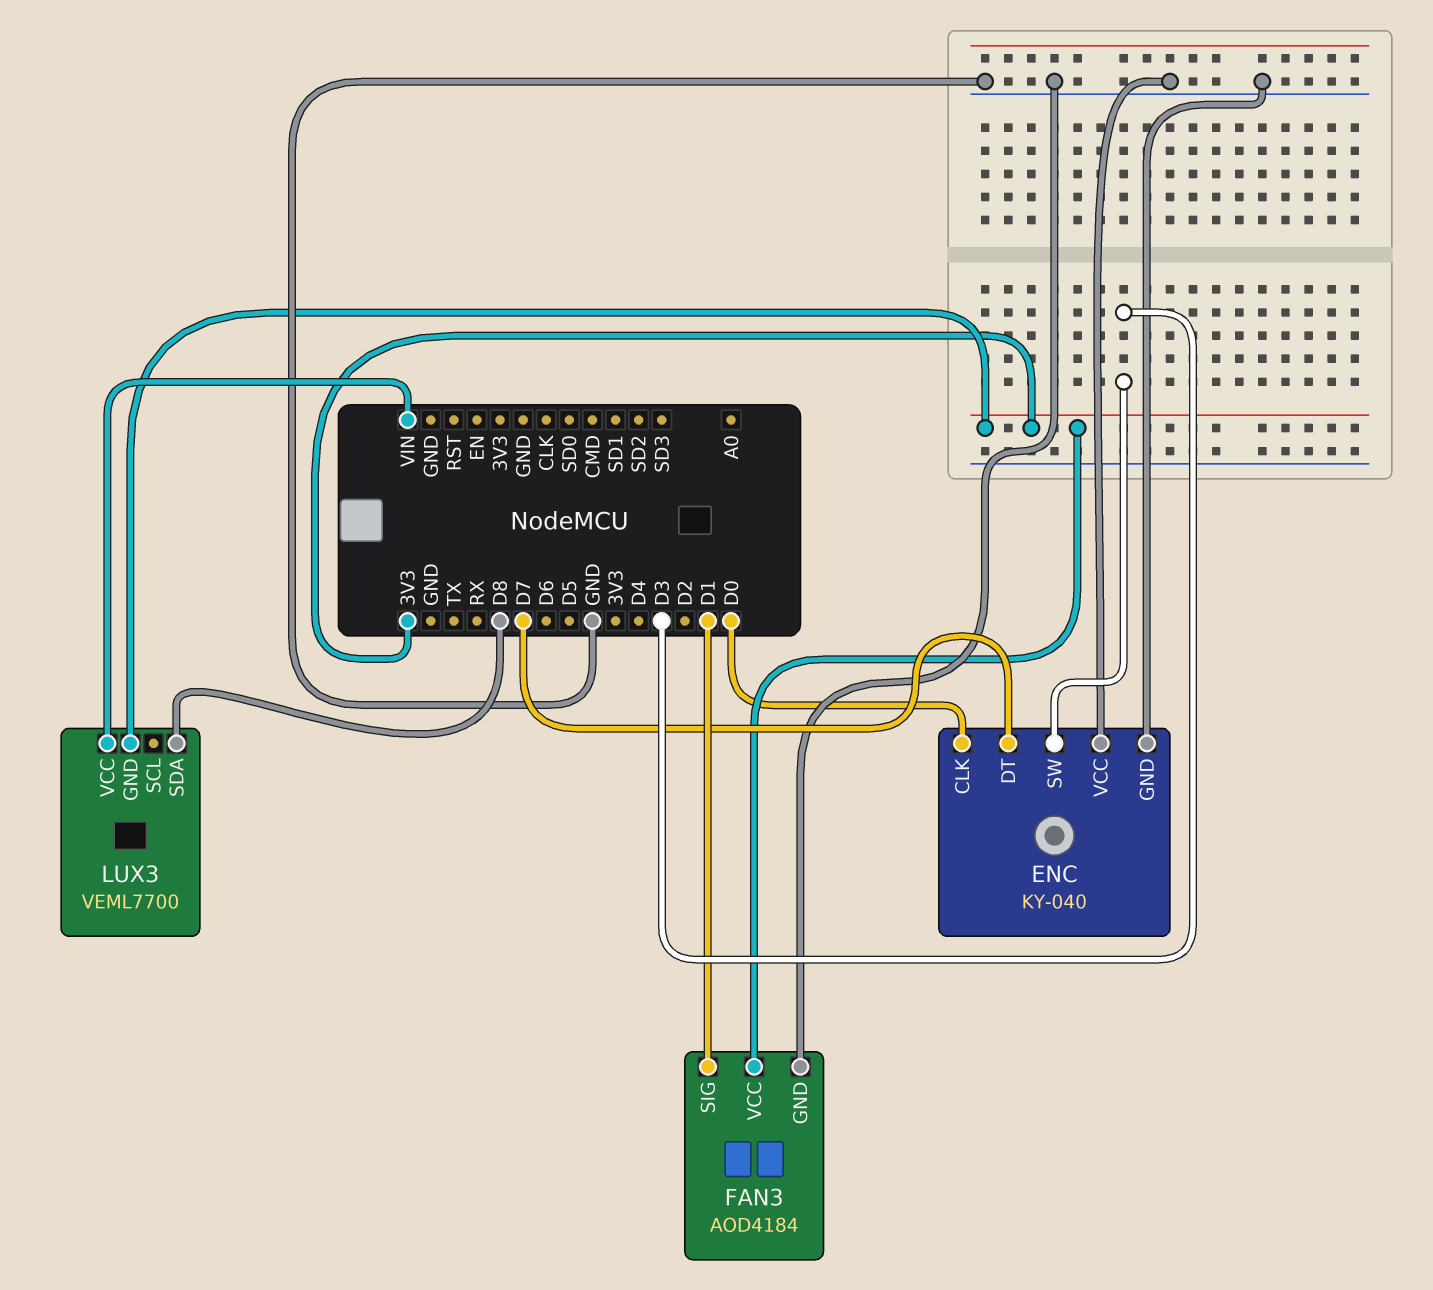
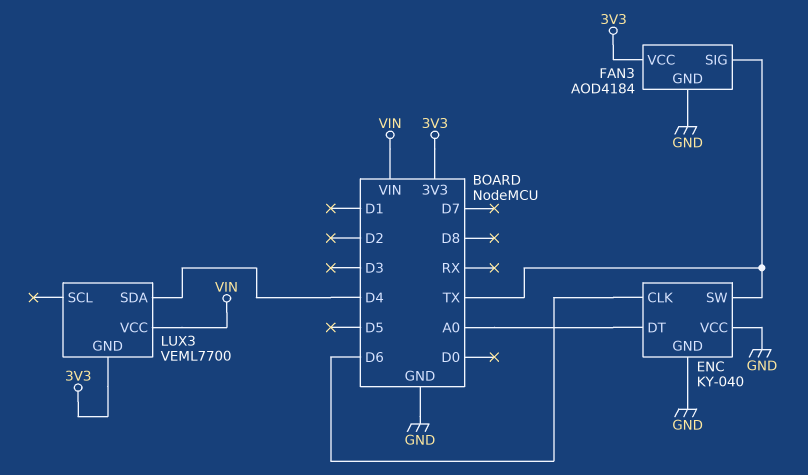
ENC pin CLK: D0 -> D6
ENC pin DT: D7 -> A0
ENC pin SW: D3 -> TX
FAN3 pin SIG: D1 -> TX
LUX3 pin SDA: D8 -> D4

